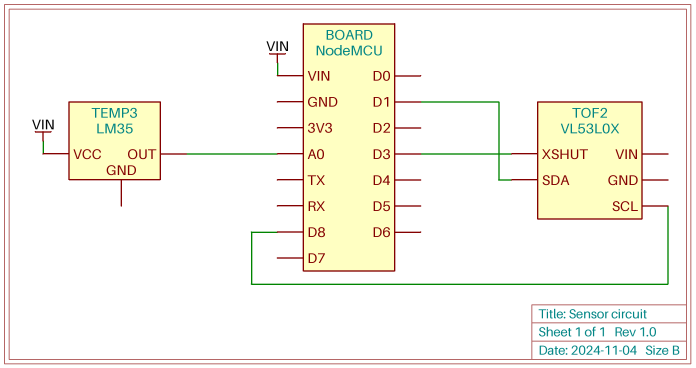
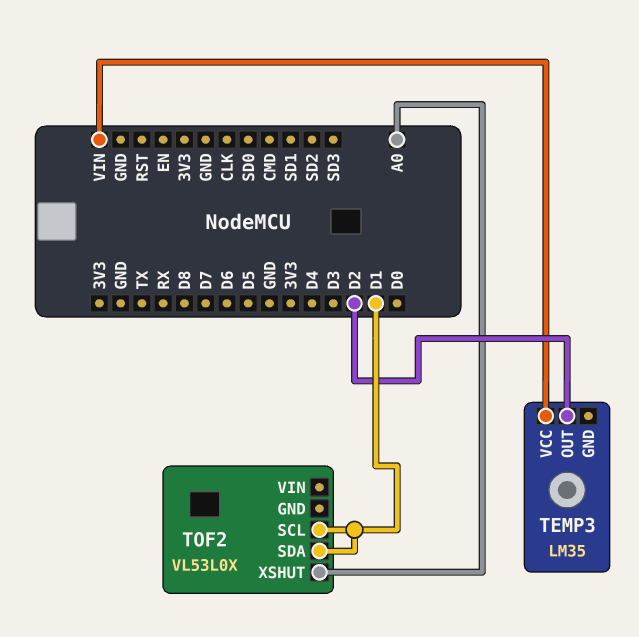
TEMP3 pin OUT: A0 -> D2
TOF2 pin SCL: D8 -> D1
TOF2 pin XSHUT: D3 -> A0

